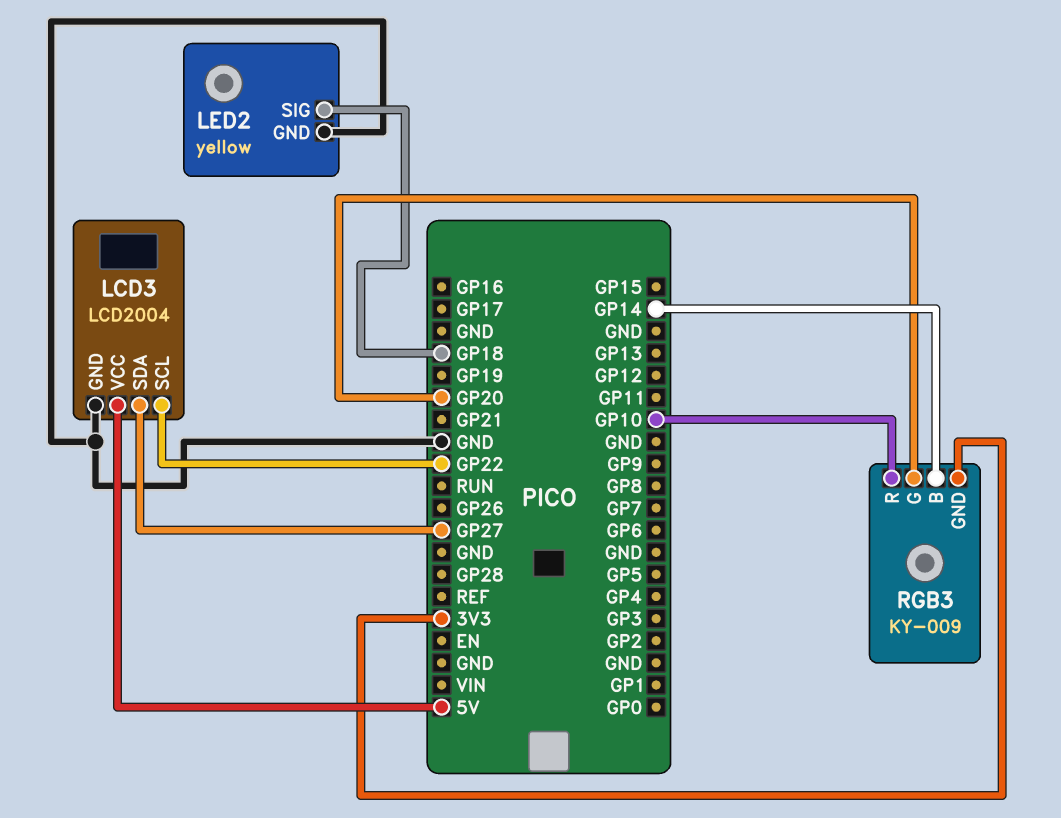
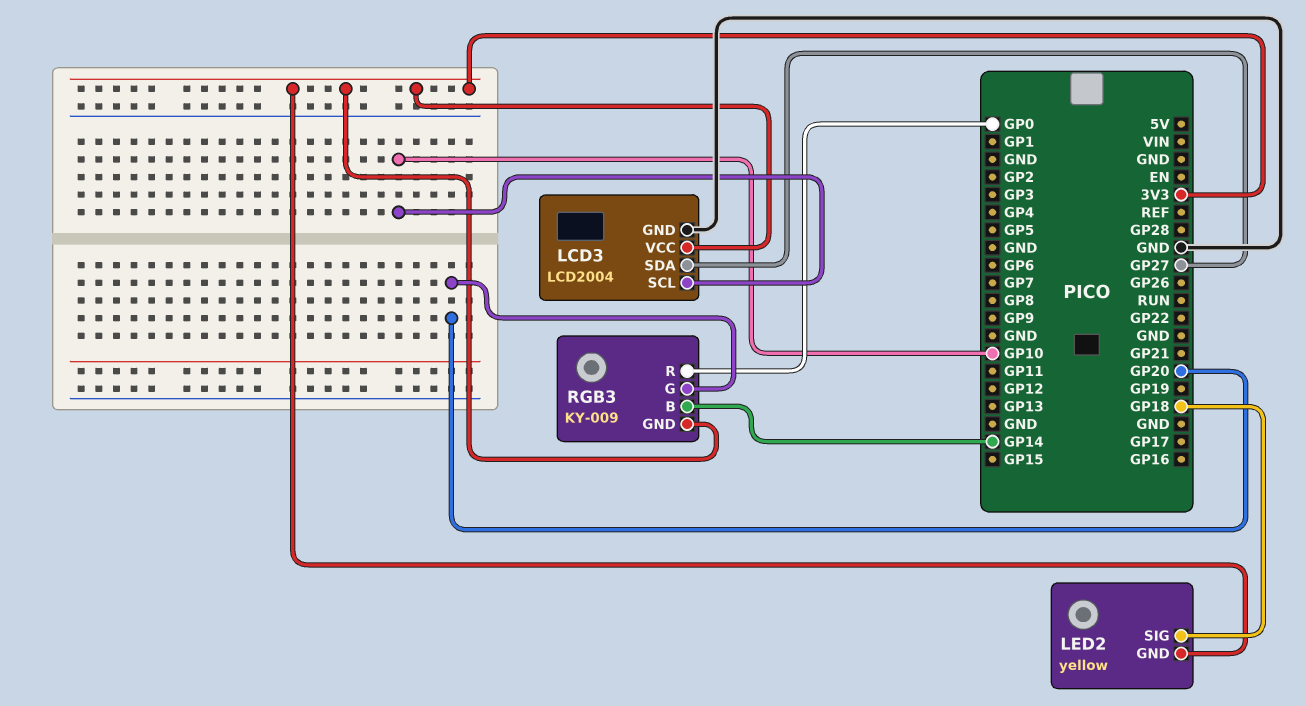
LCD3 pin SCL: GP22 -> GP10
LCD3 pin VCC: 5V -> 3V3
LED2 pin GND: GND -> 3V3
RGB3 pin R: GP10 -> GP0

